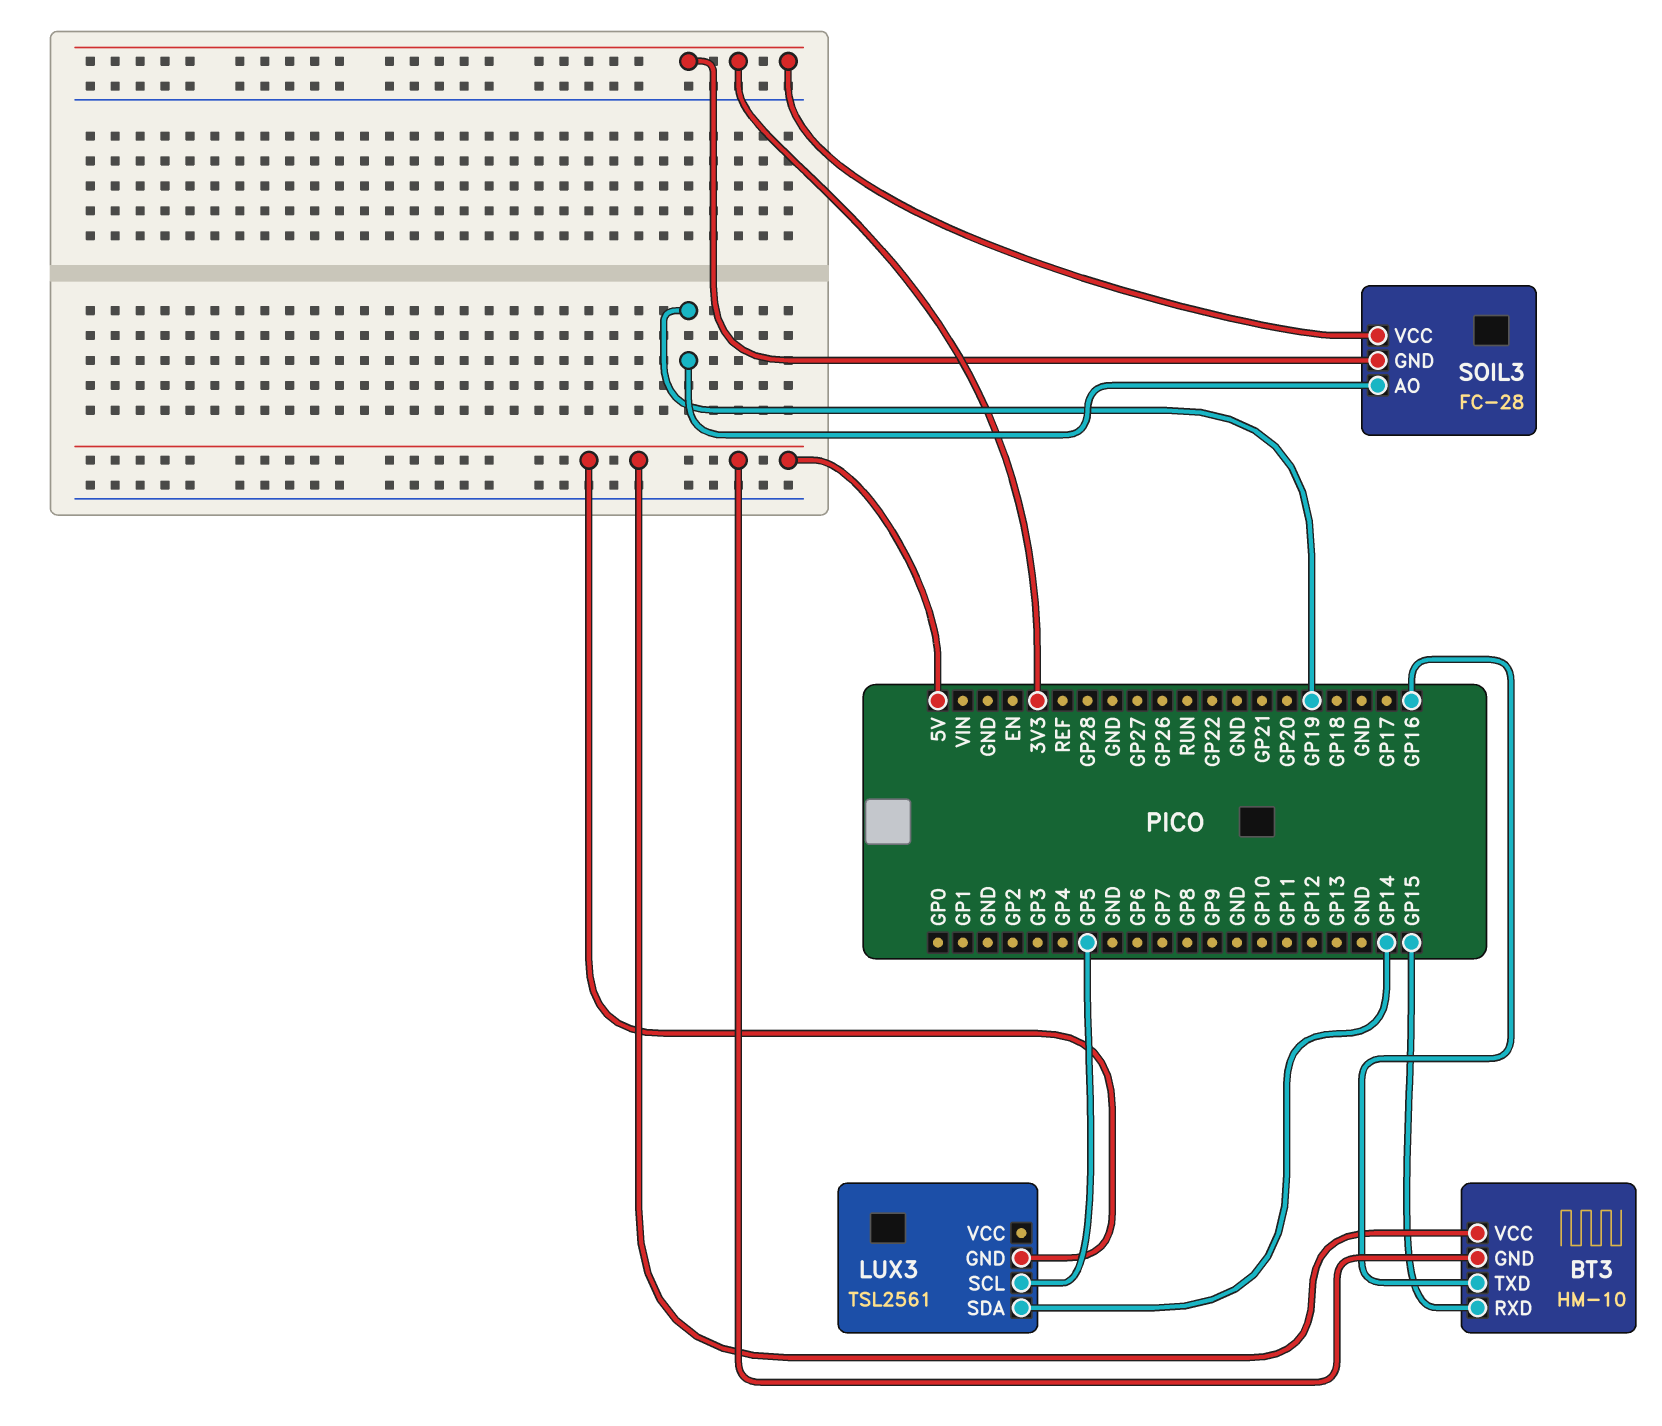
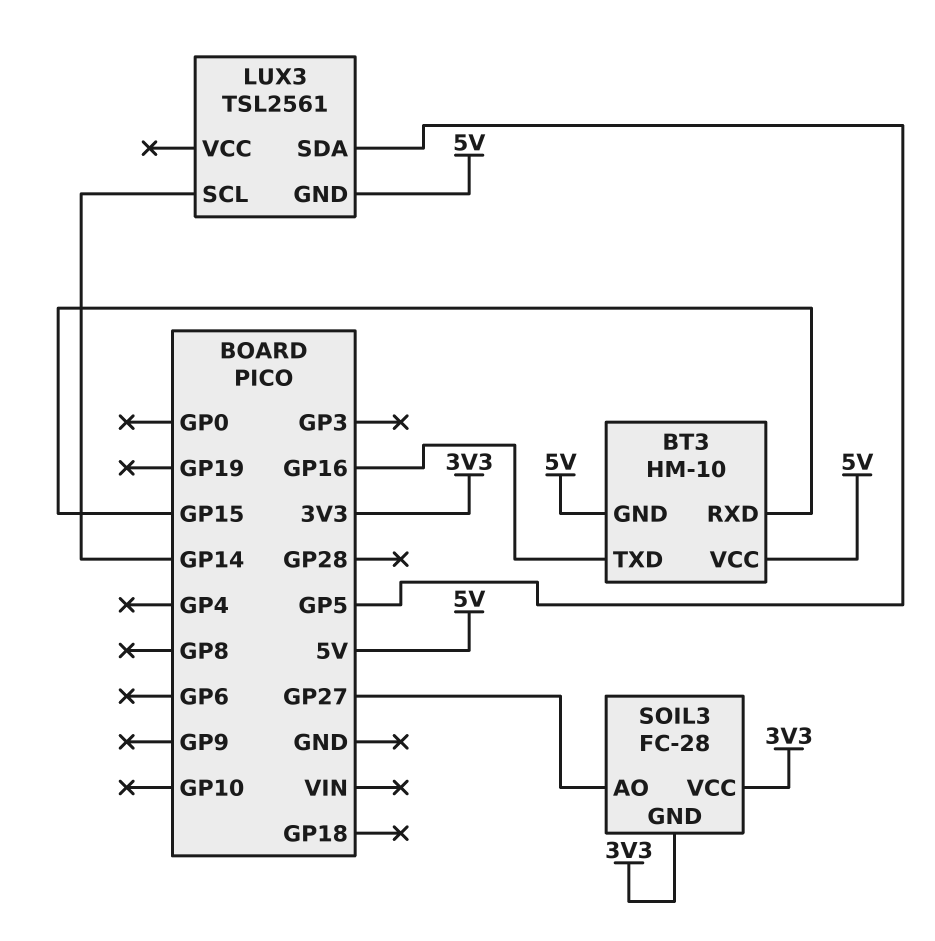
LUX3 pin SCL: GP5 -> GP14
LUX3 pin SDA: GP14 -> GP5
SOIL3 pin AO: GP19 -> GP27

